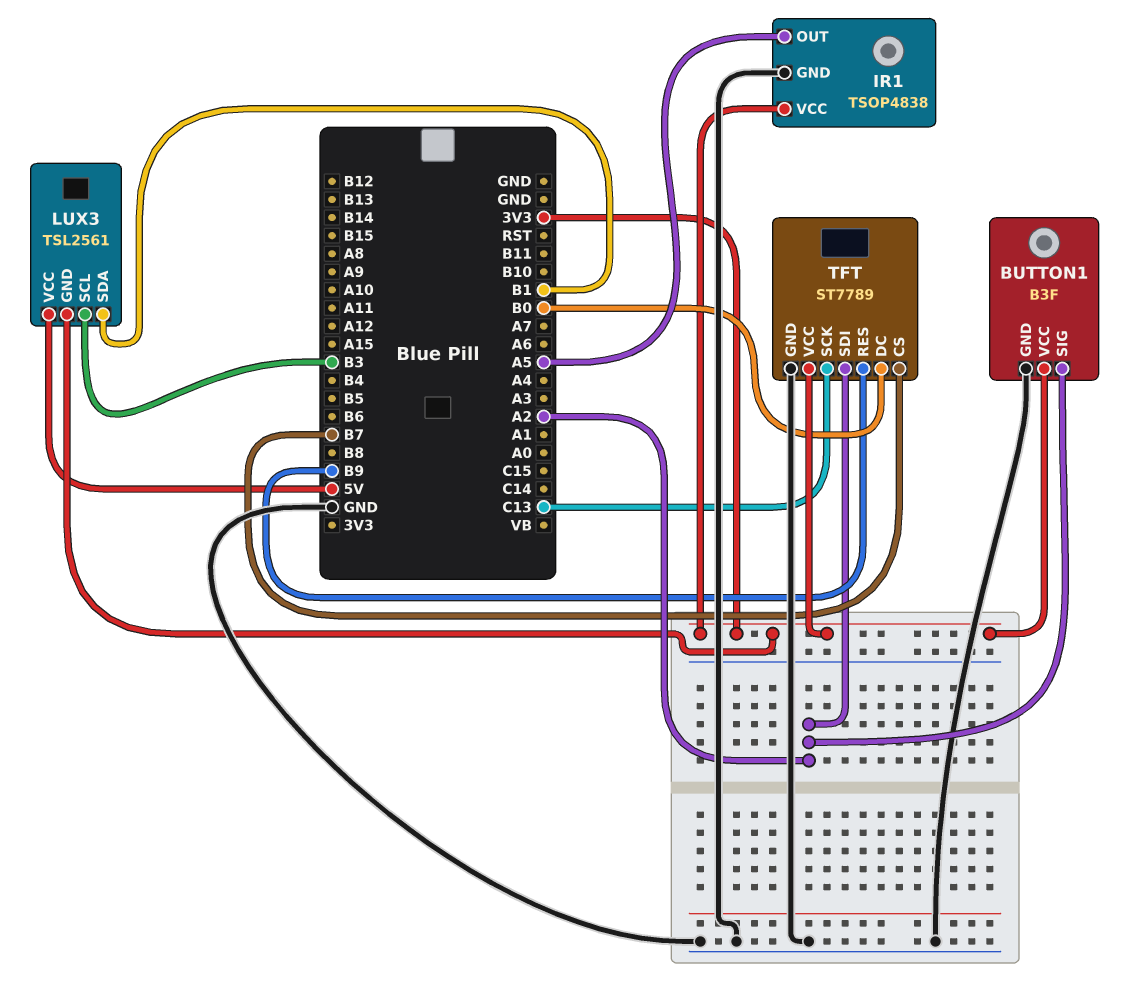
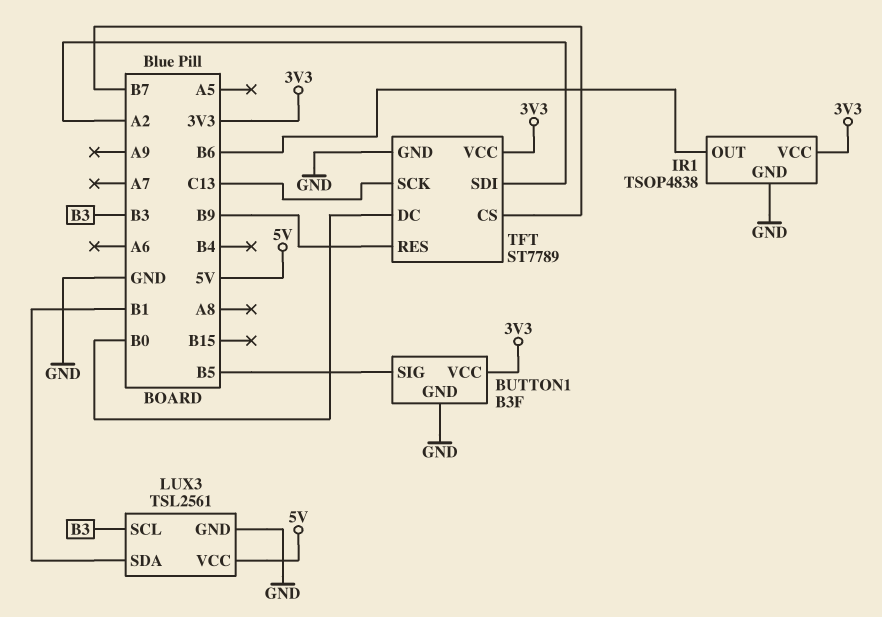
BUTTON1 pin SIG: A2 -> B5
IR1 pin OUT: A5 -> B6
LUX3 pin GND: 3V3 -> GND

